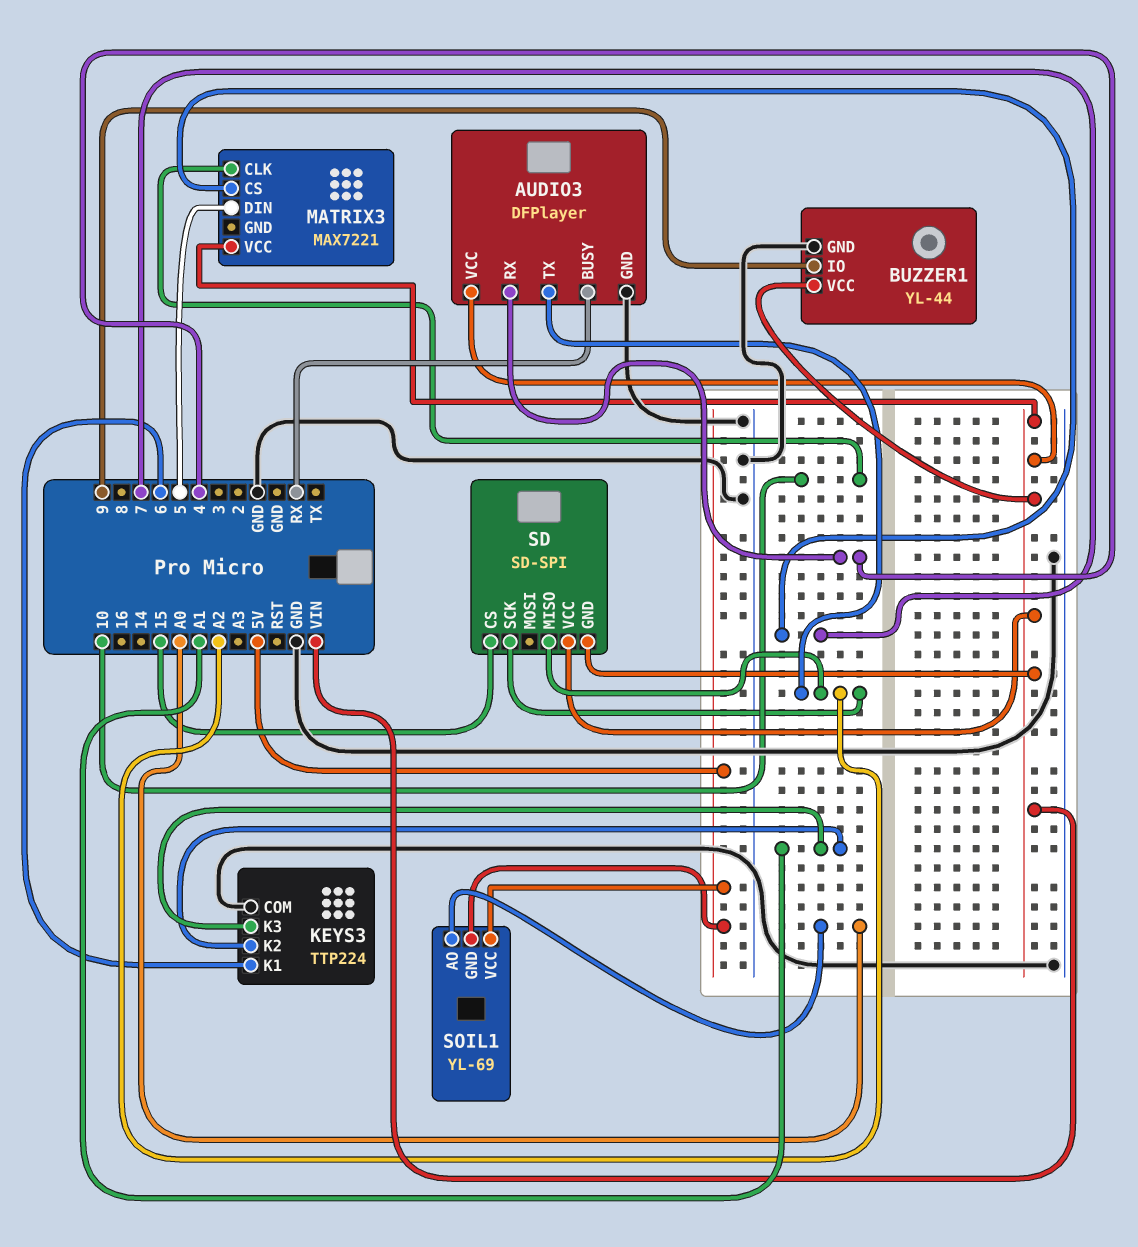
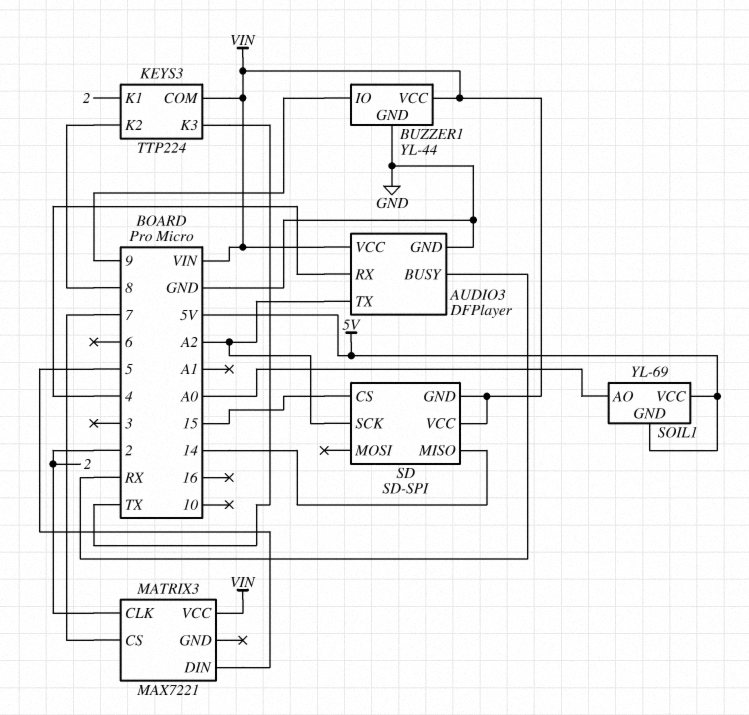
KEYS3 pin COM: GND -> VIN
KEYS3 pin K1: 6 -> 2
KEYS3 pin K2: A1 -> 8
KEYS3 pin K3: A1 -> TX
MATRIX3 pin CLK: 10 -> 2
SD pin MISO: A2 -> 14

